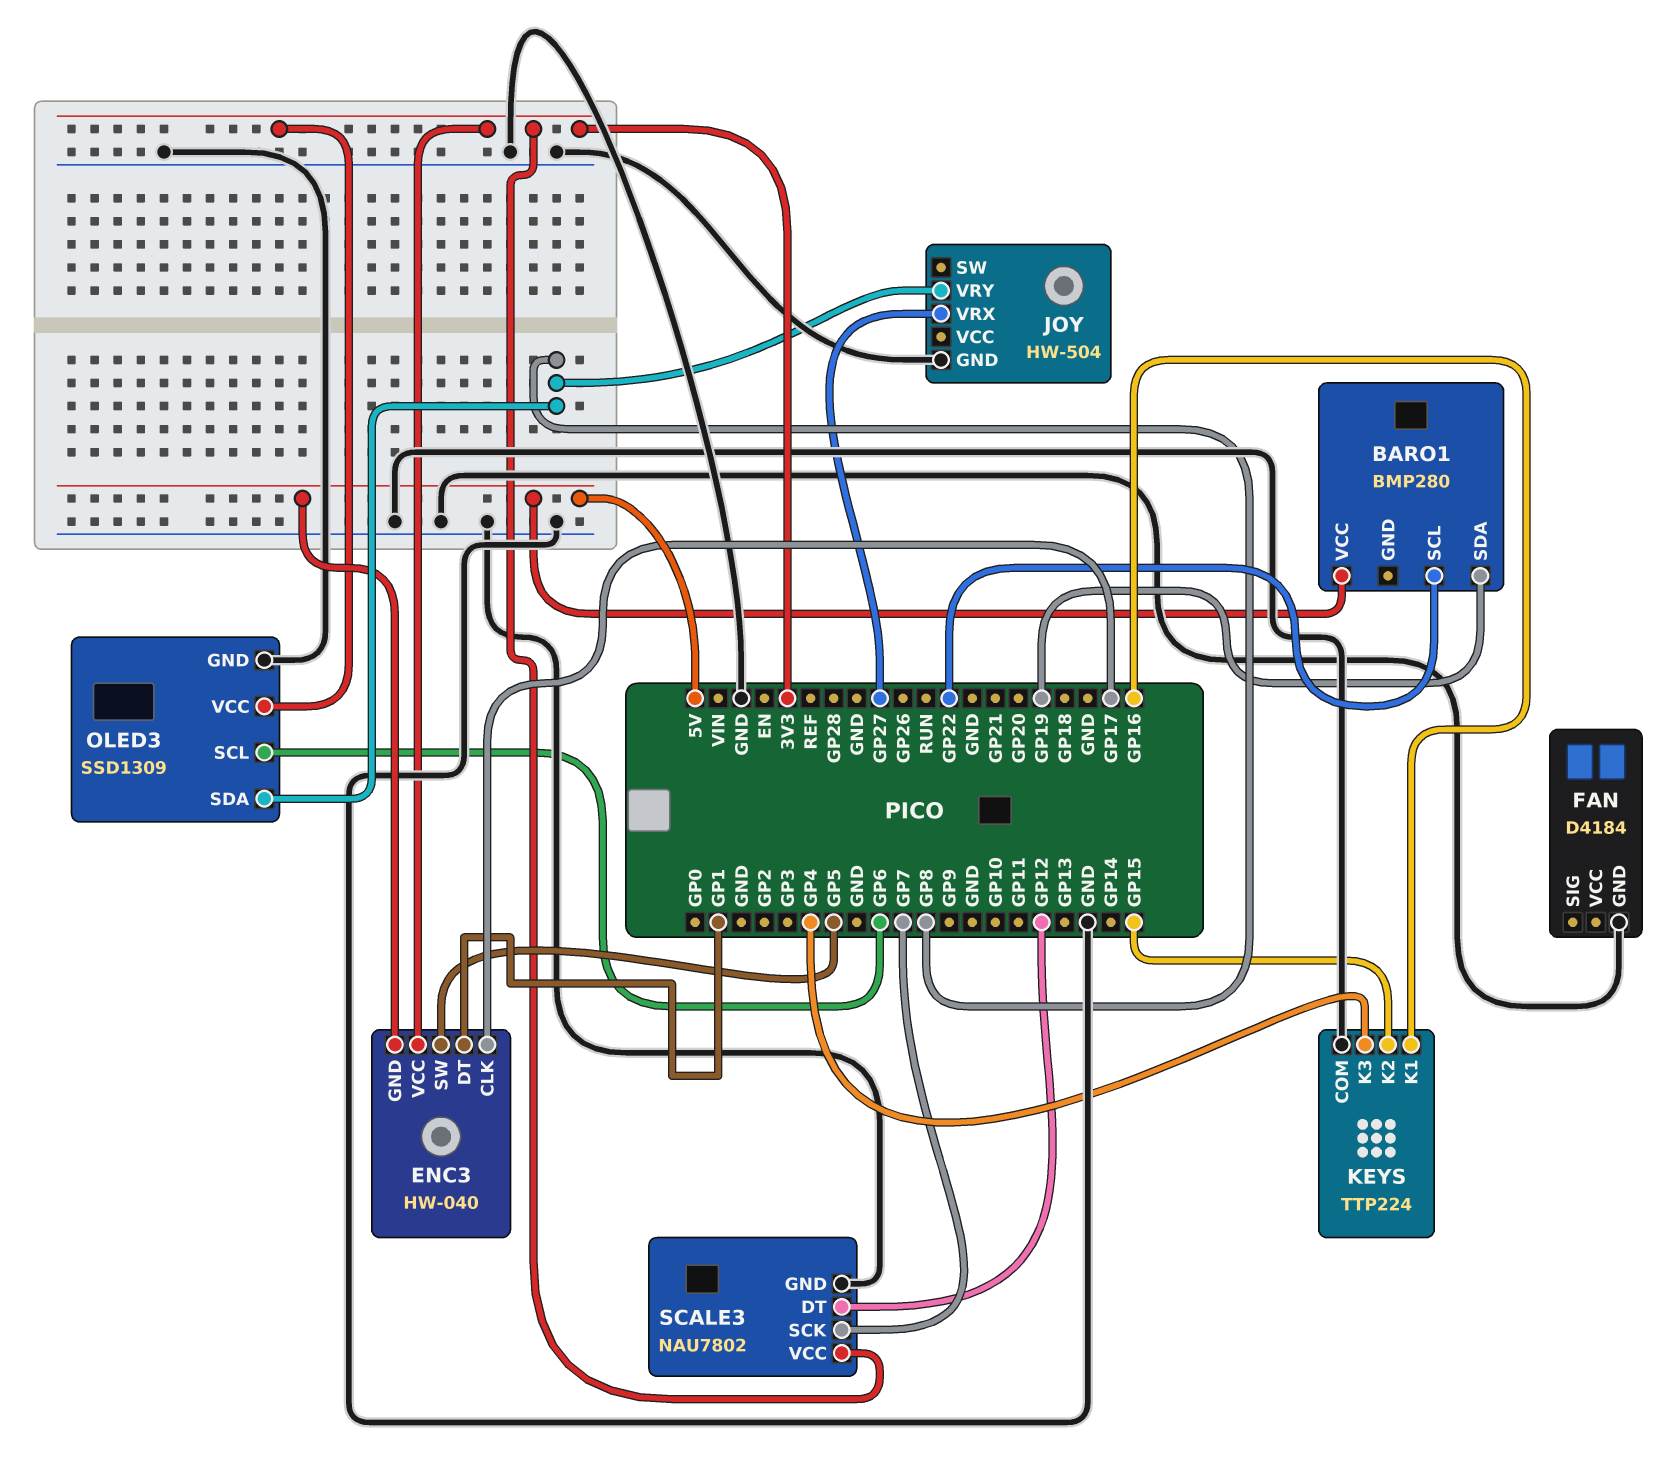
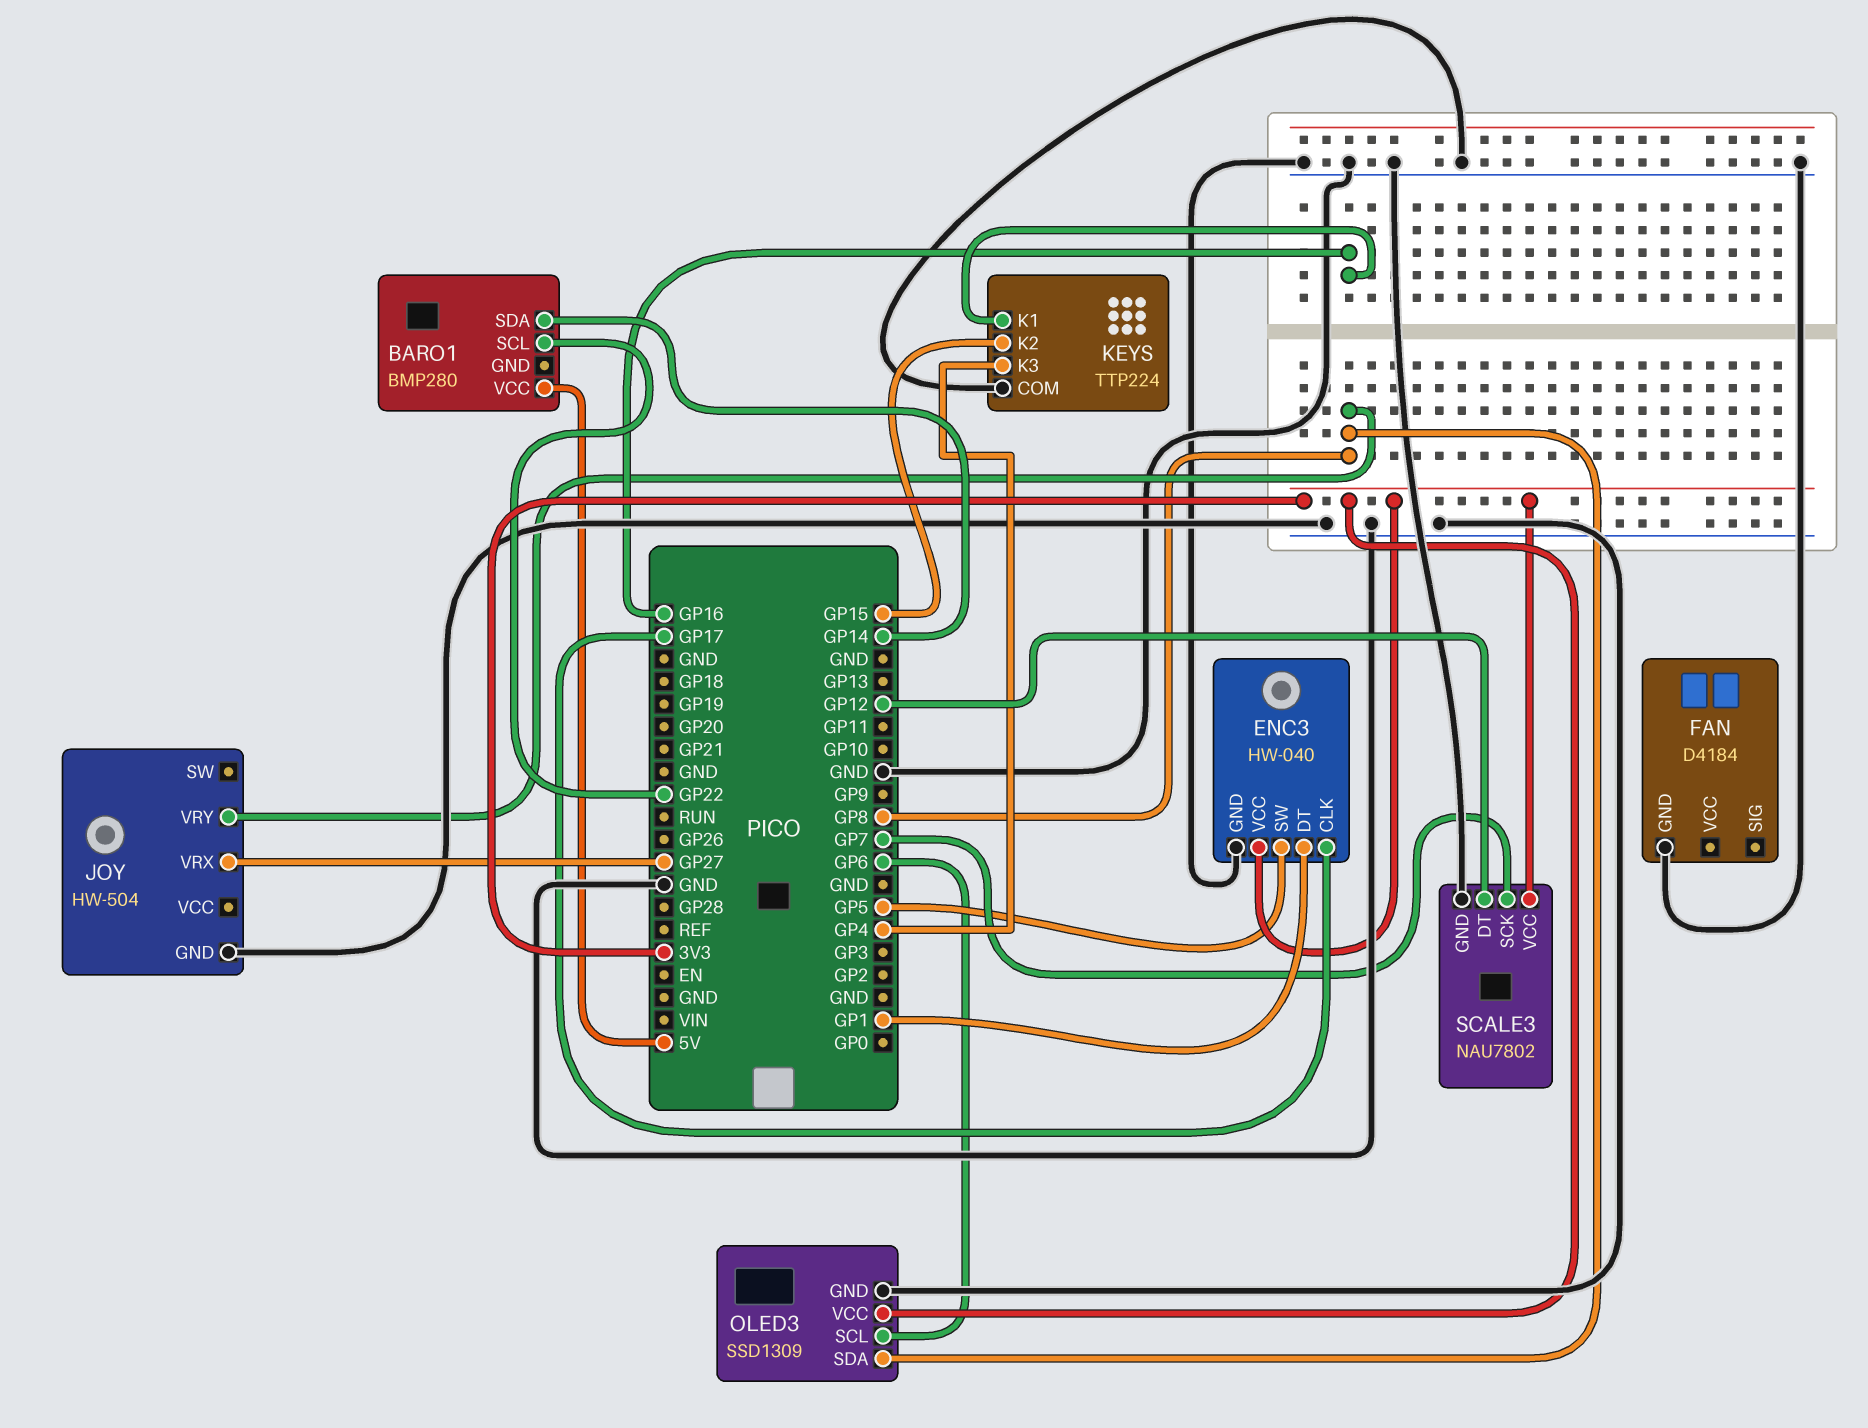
BARO1 pin SDA: GP19 -> GP14
ENC3 pin GND: 5V -> GND

